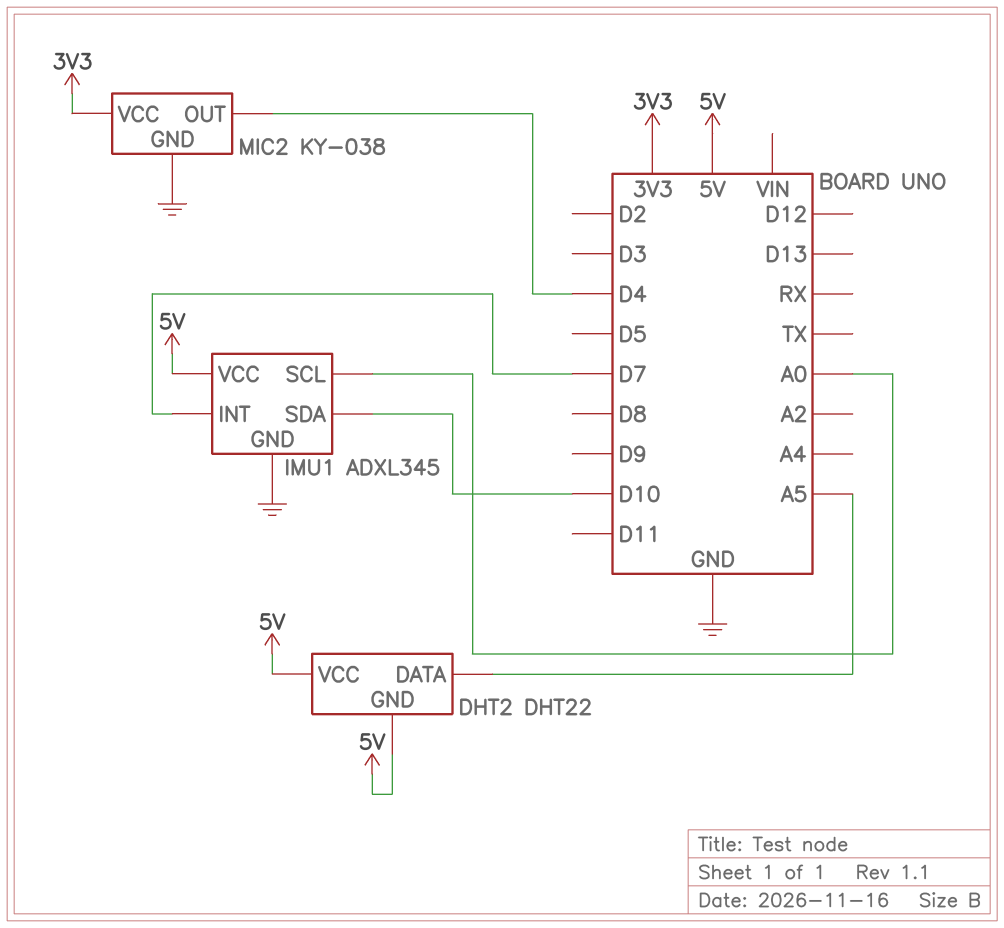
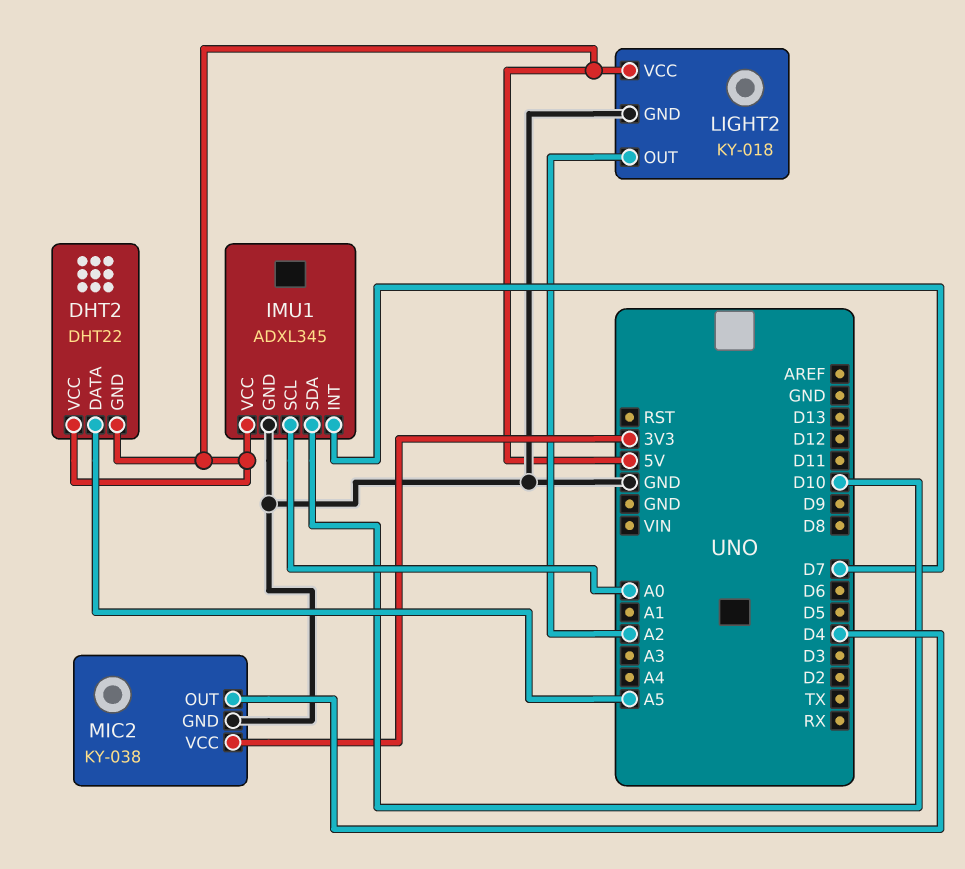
LIGHT2: none -> KY-018
LIGHT2 pin GND: none -> GND
LIGHT2 pin OUT: none -> A2
LIGHT2 pin VCC: none -> 5V

